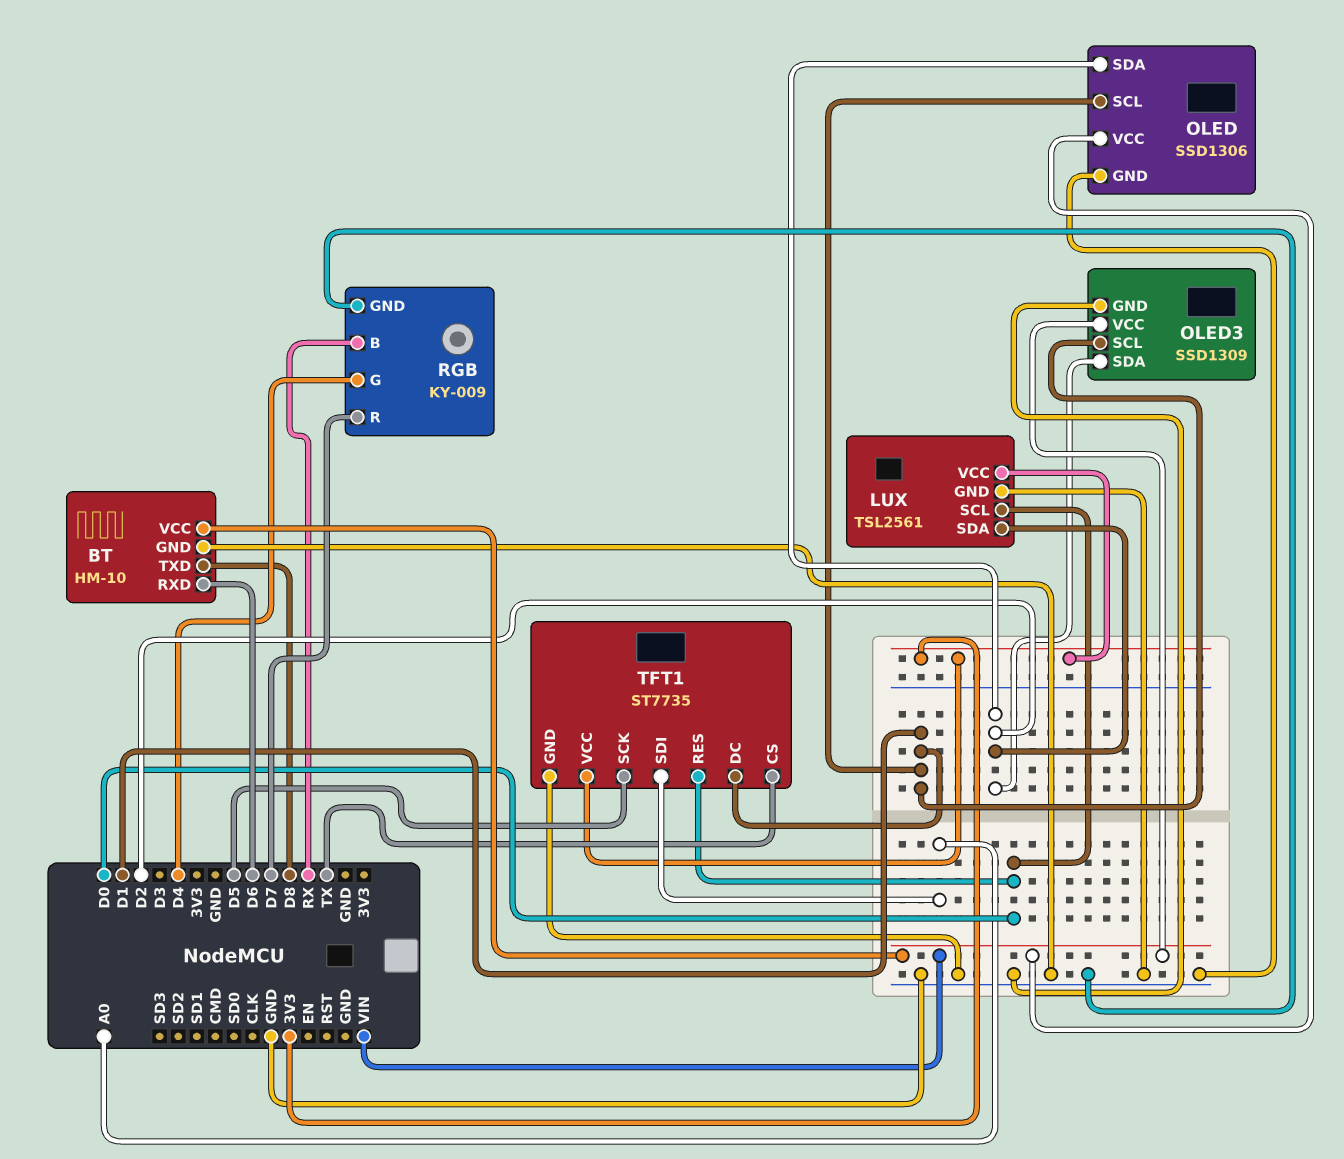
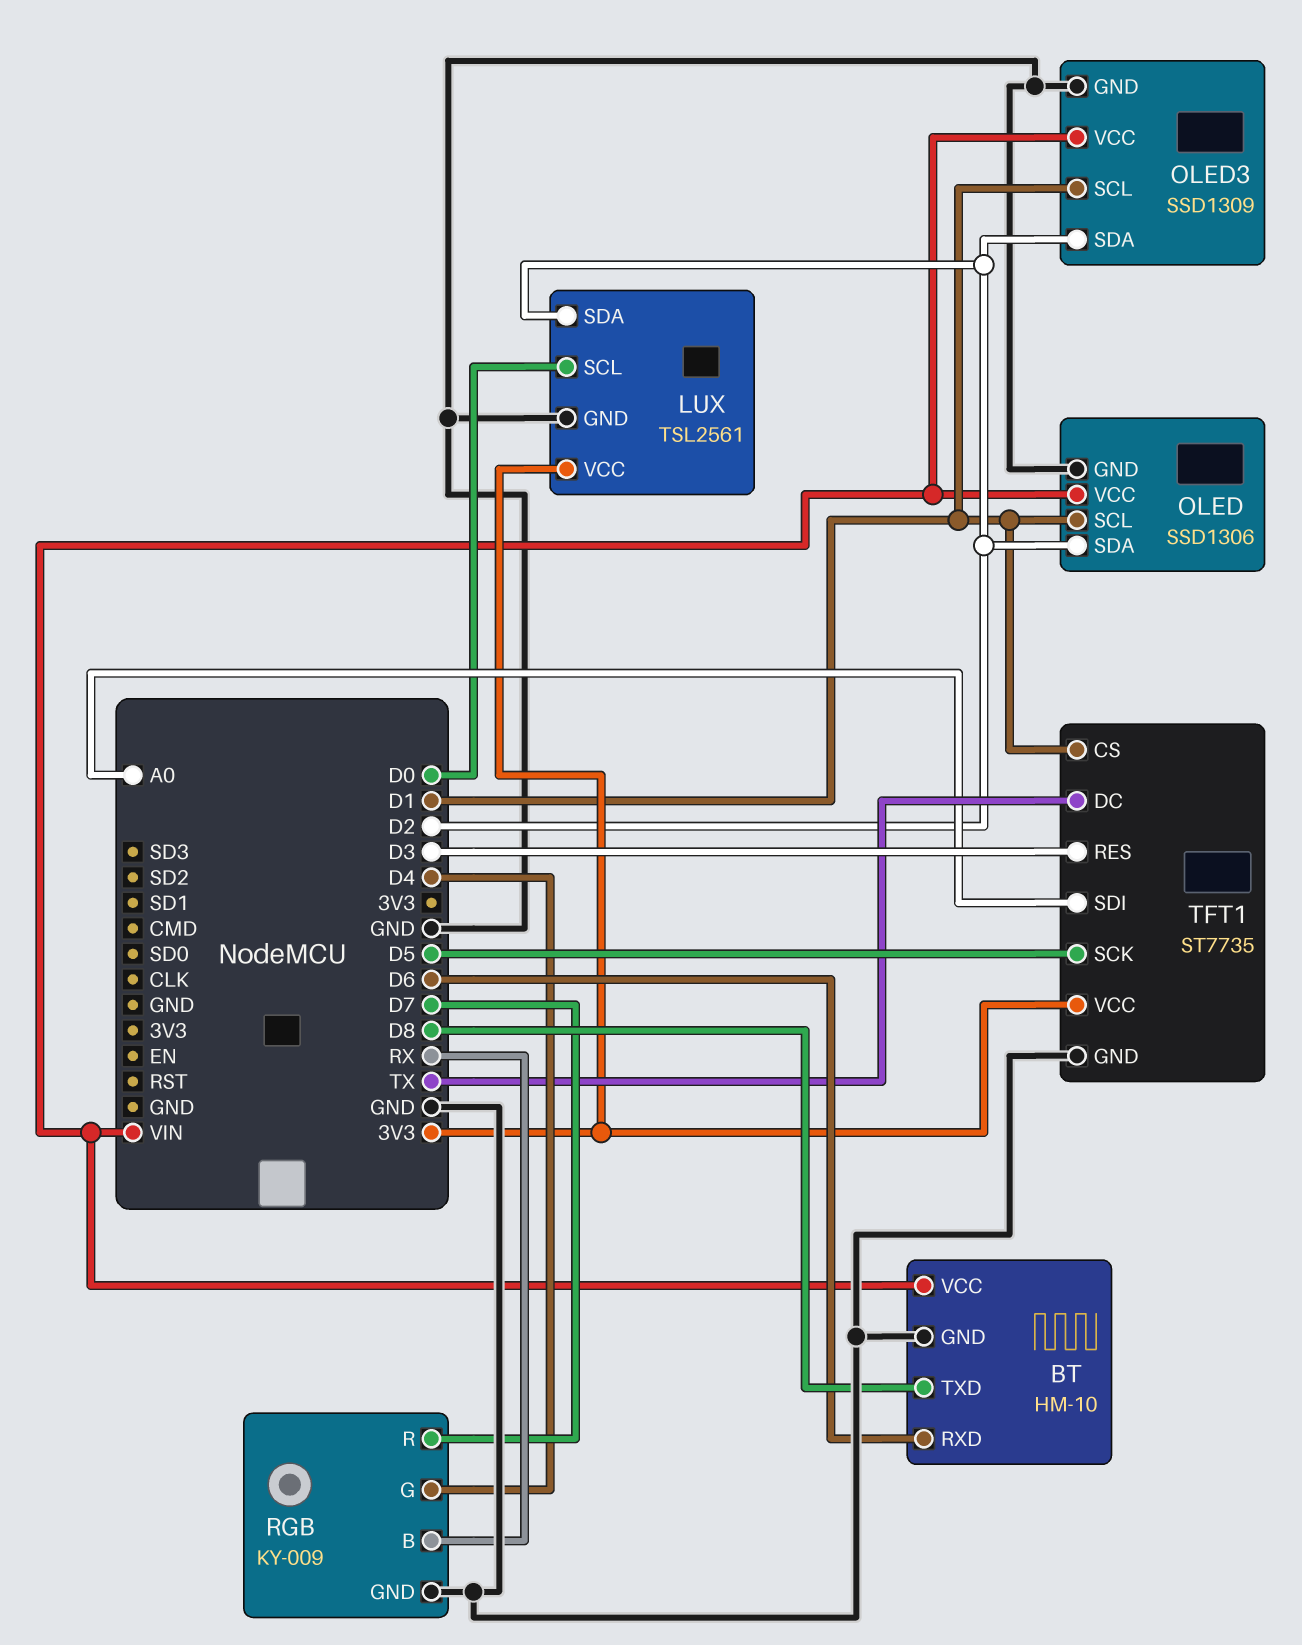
TFT1 pin CS: TX -> D1
TFT1 pin DC: D1 -> TX
TFT1 pin RES: D0 -> D3

